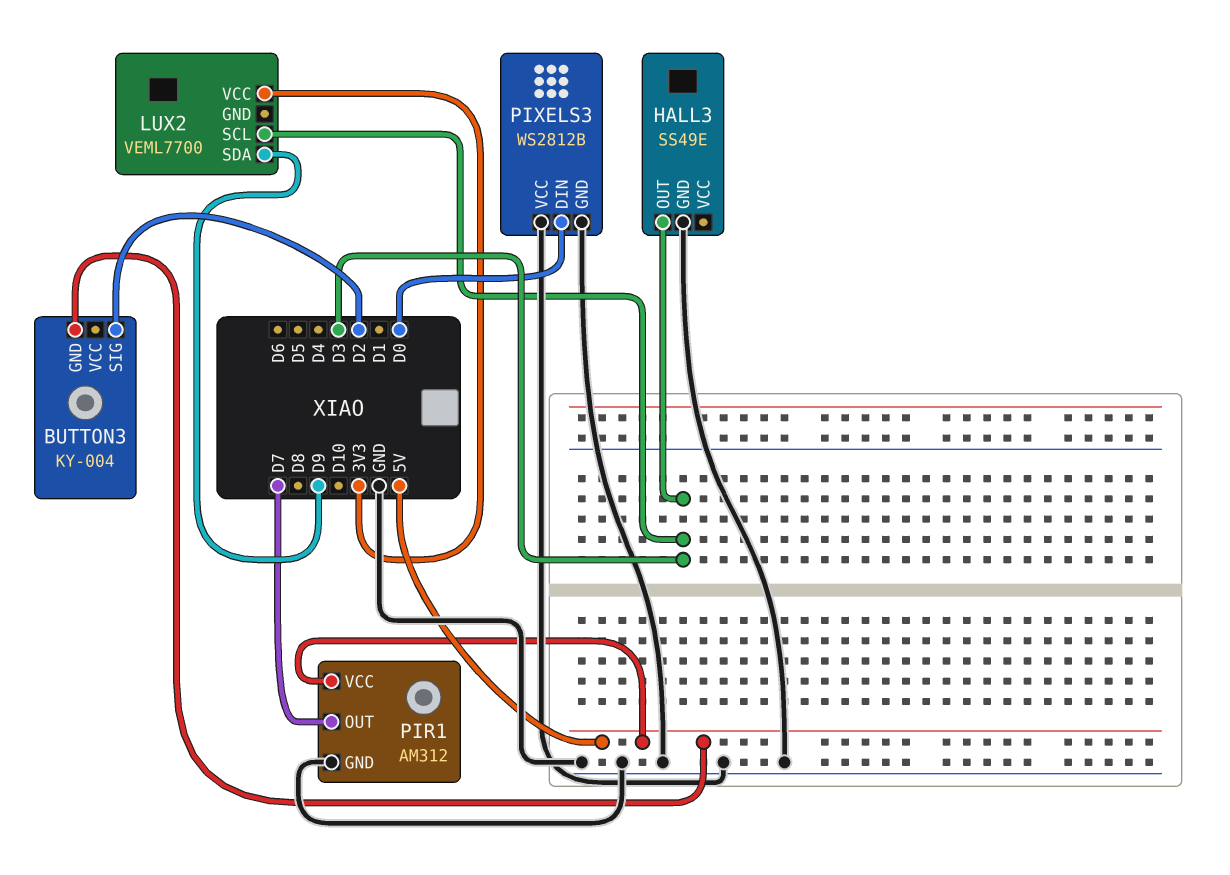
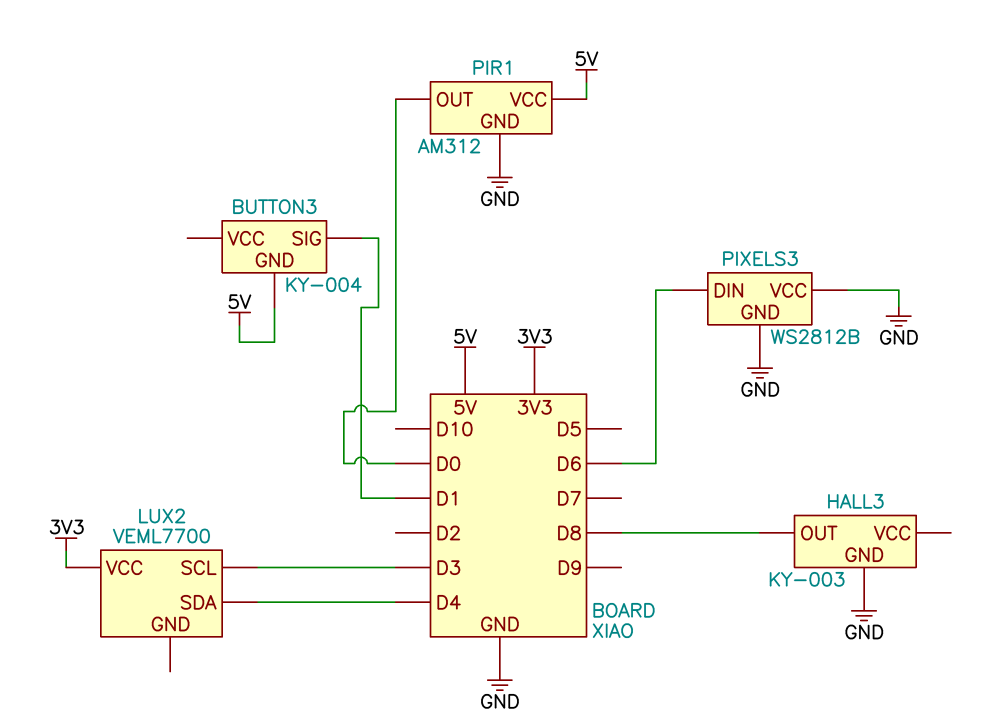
BUTTON3 pin SIG: D2 -> D1
HALL3: SS49E -> KY-003
HALL3 pin OUT: D3 -> D8
LUX2 pin SDA: D9 -> D4
PIR1 pin OUT: D7 -> D0
PIXELS3 pin DIN: D0 -> D6

